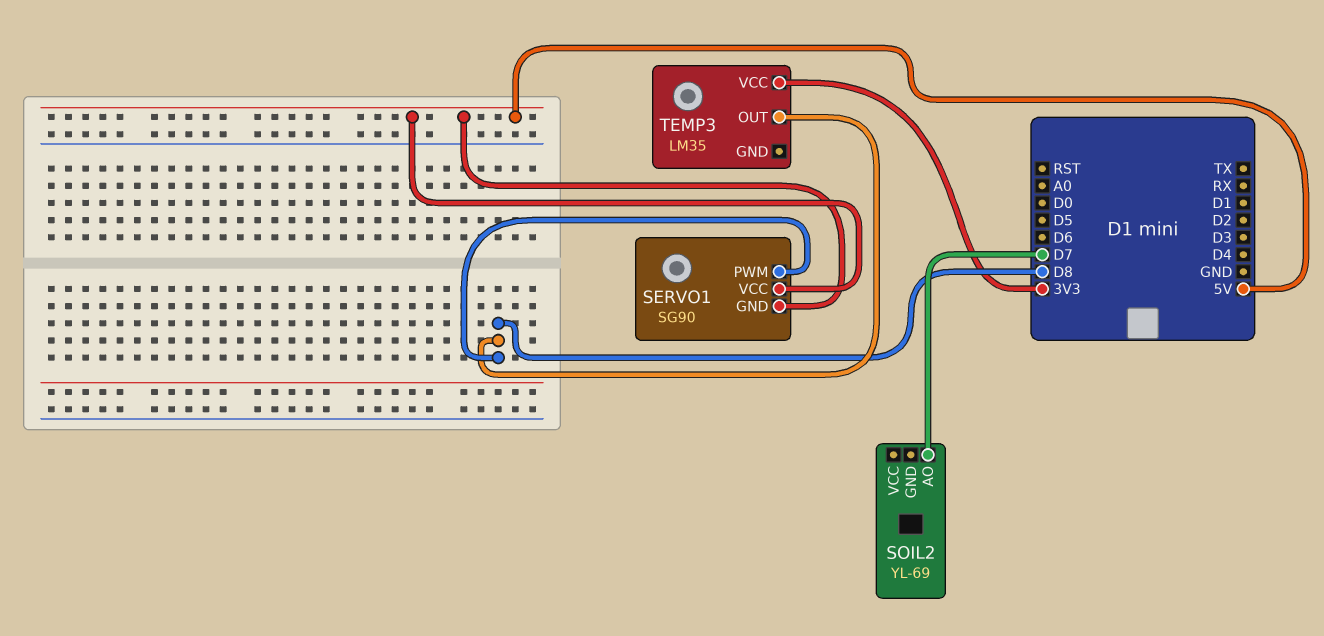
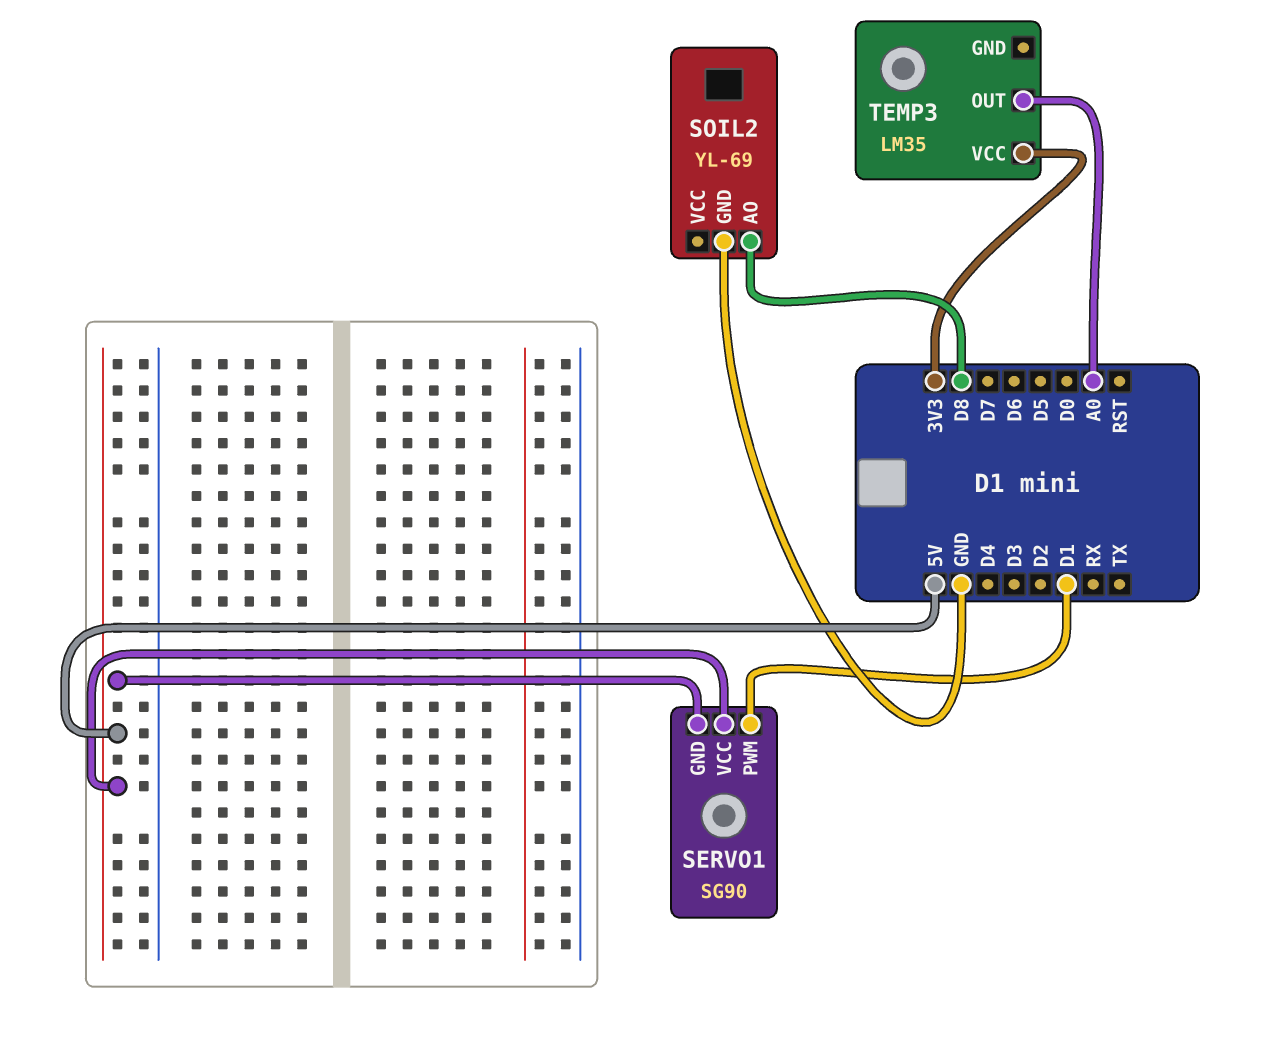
SERVO1 pin PWM: D8 -> D1
SOIL2 pin AO: D7 -> D8
SOIL2 pin GND: none -> GND
TEMP3 pin OUT: D8 -> A0

